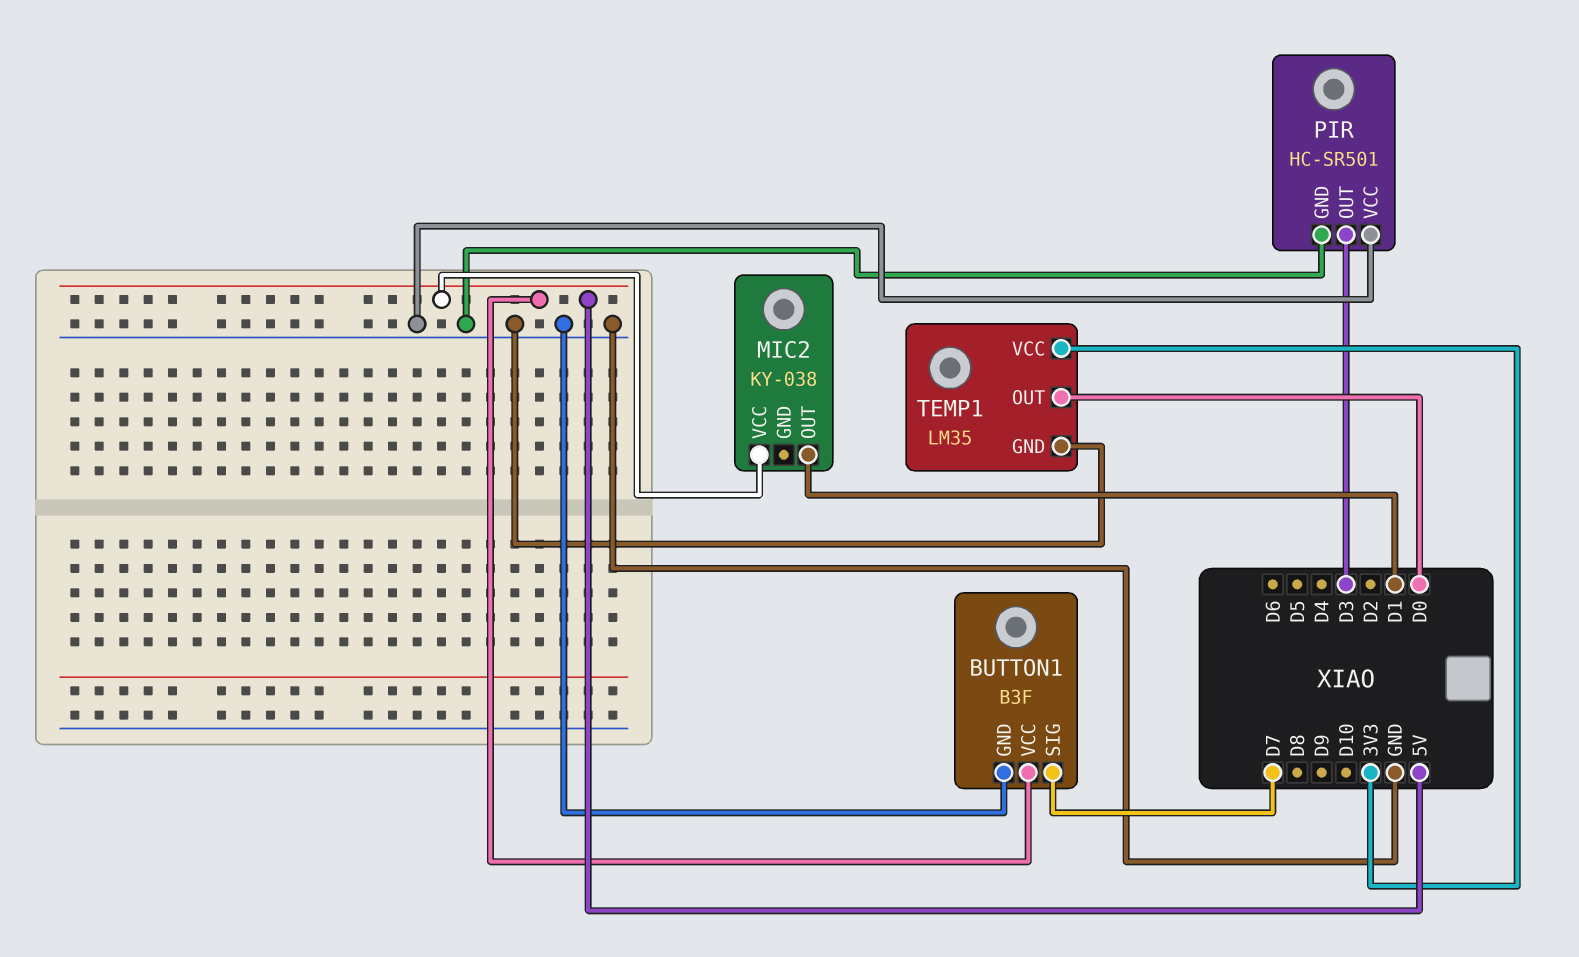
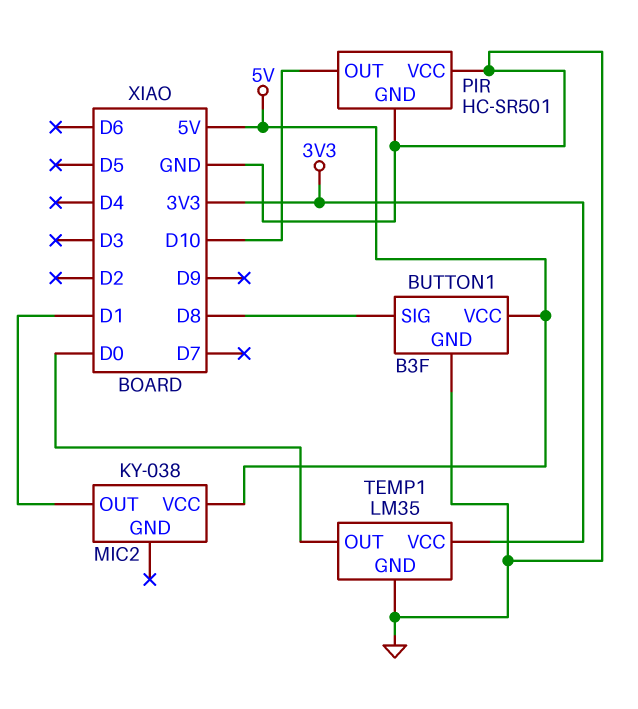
BUTTON1 pin SIG: D7 -> D8
PIR pin OUT: D3 -> D10

